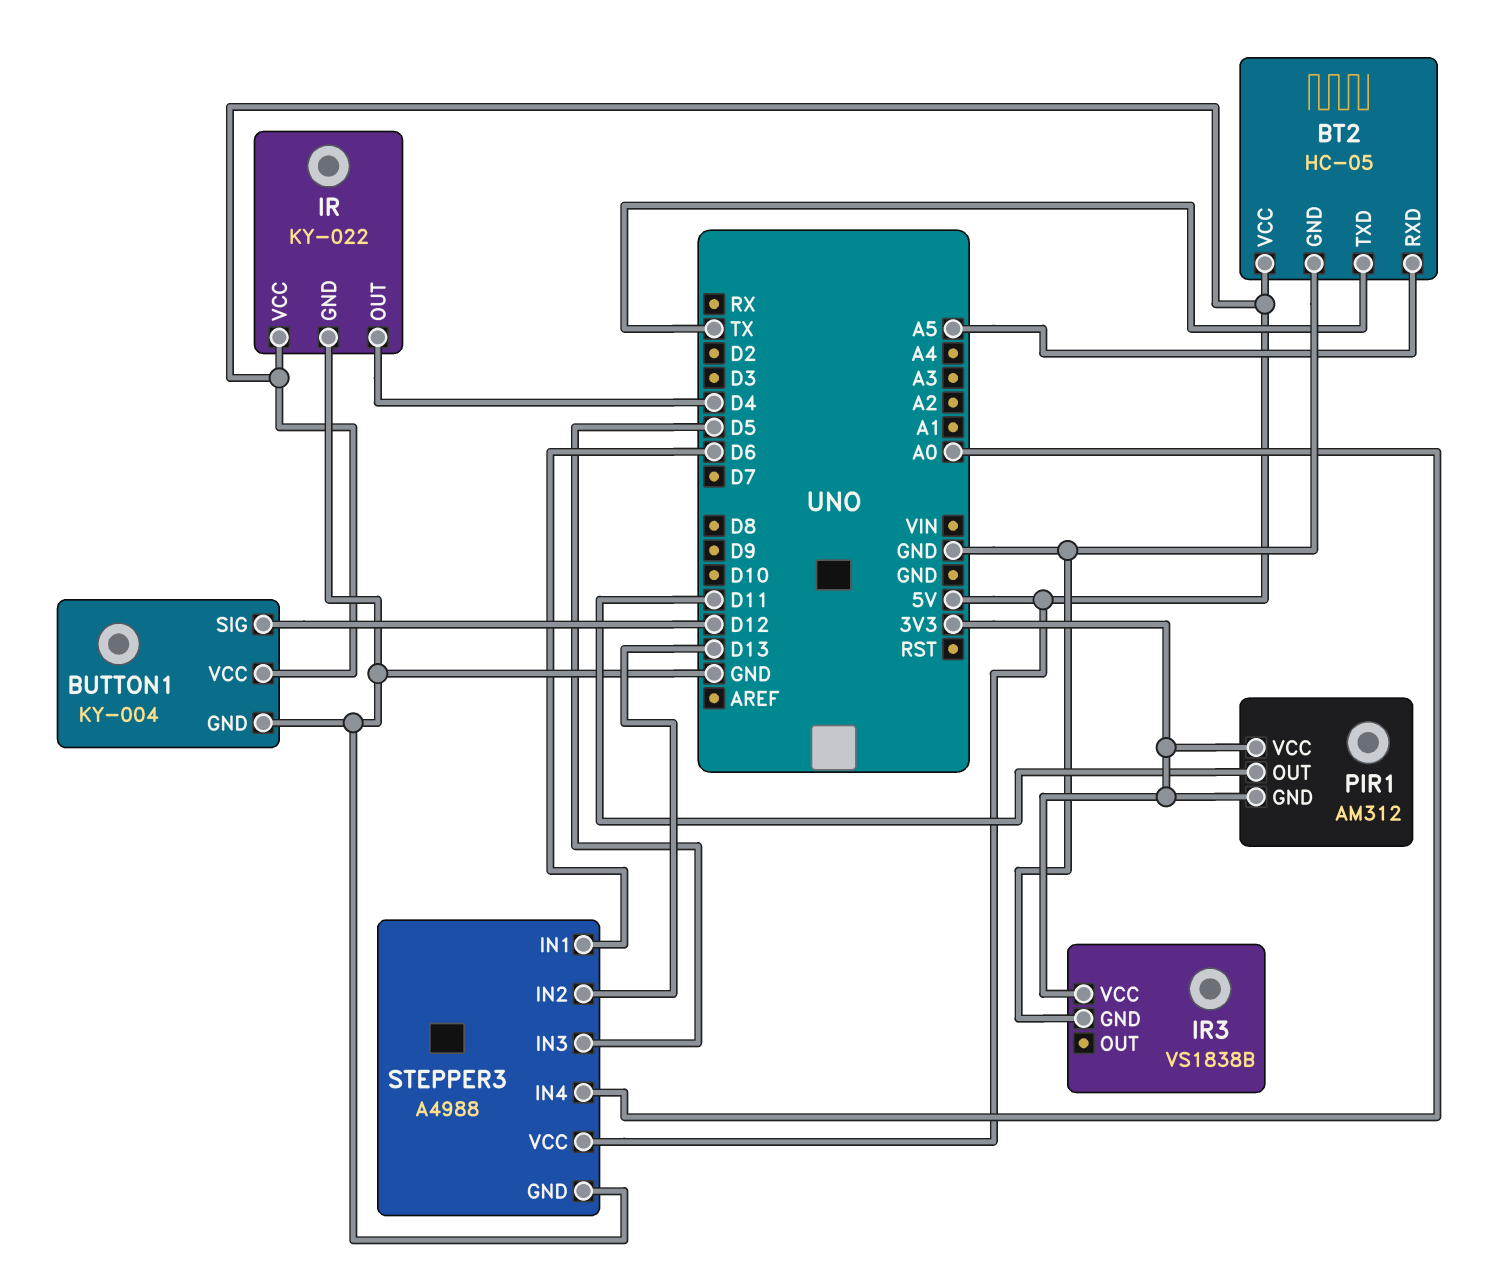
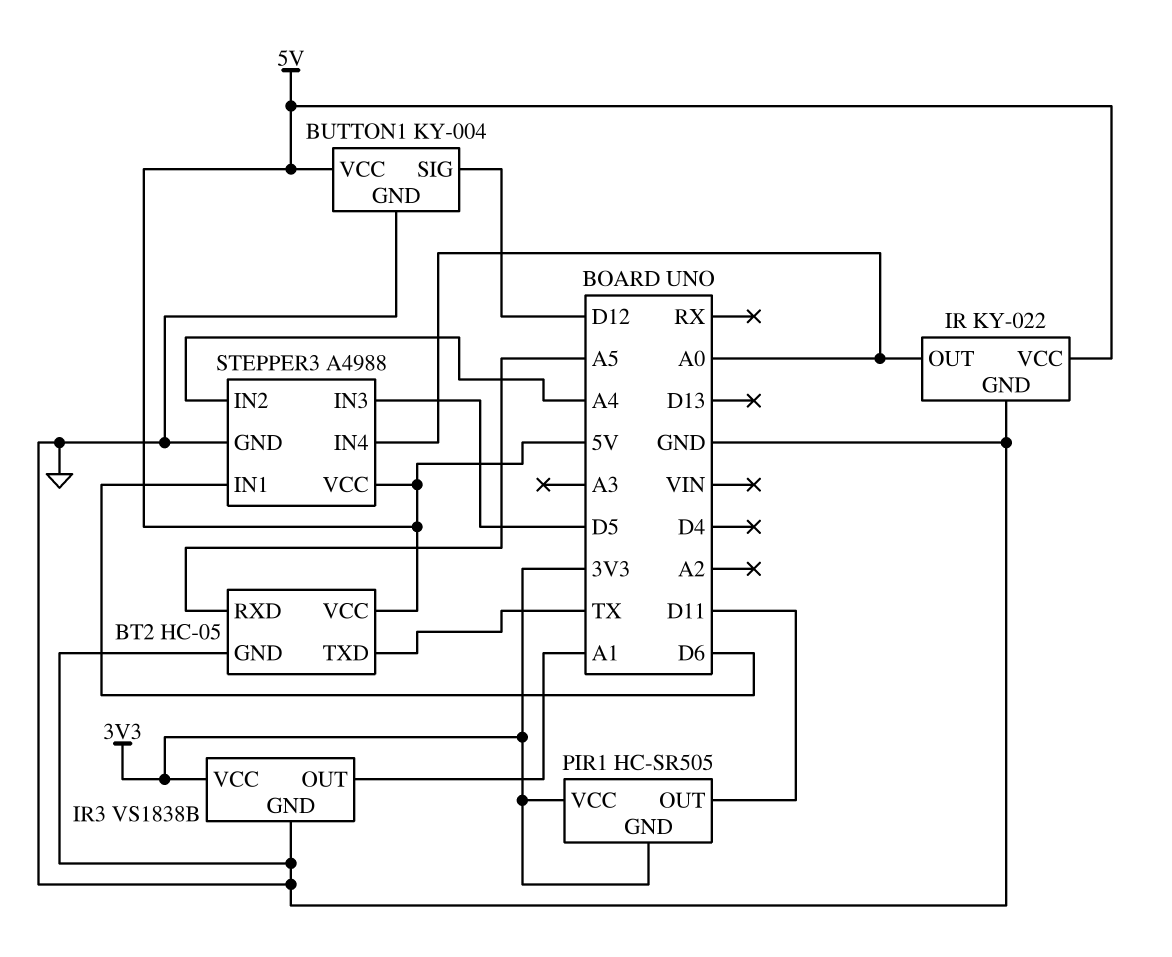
IR pin OUT: D4 -> A0
IR3 pin OUT: none -> A1
PIR1: AM312 -> HC-SR505
STEPPER3 pin IN2: D13 -> A4

